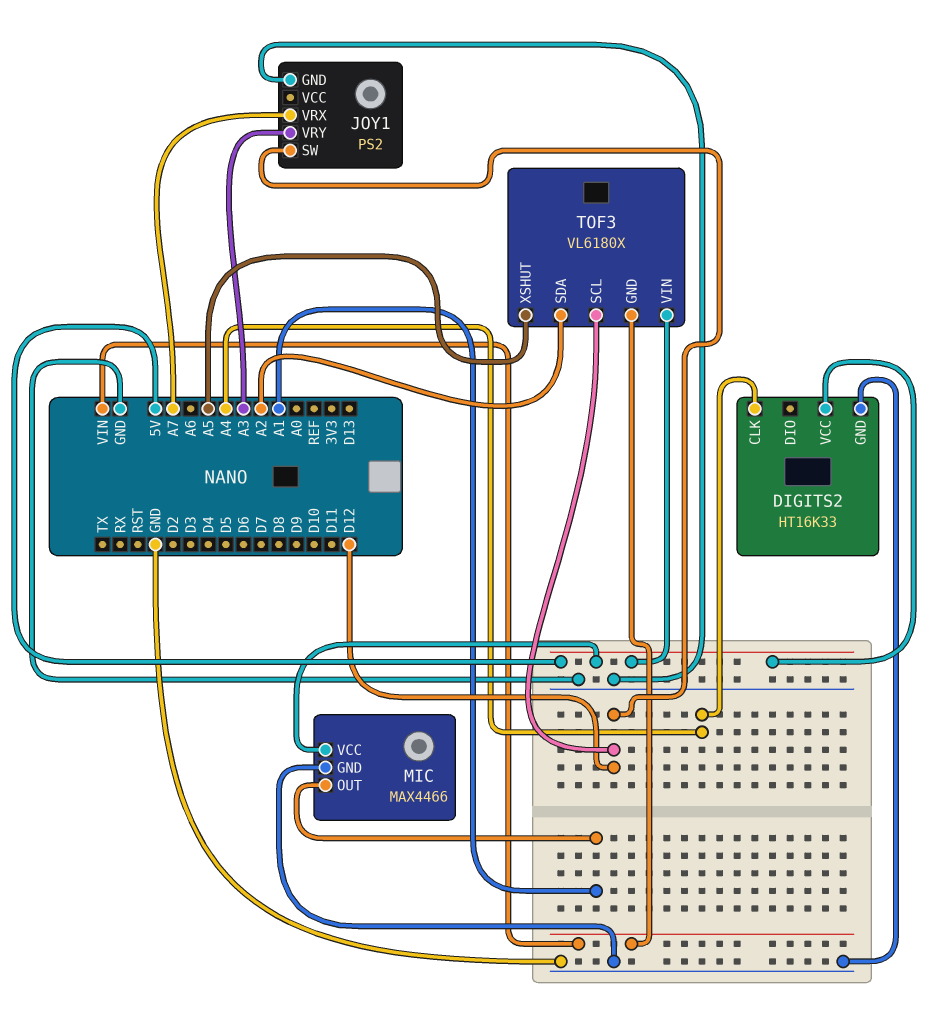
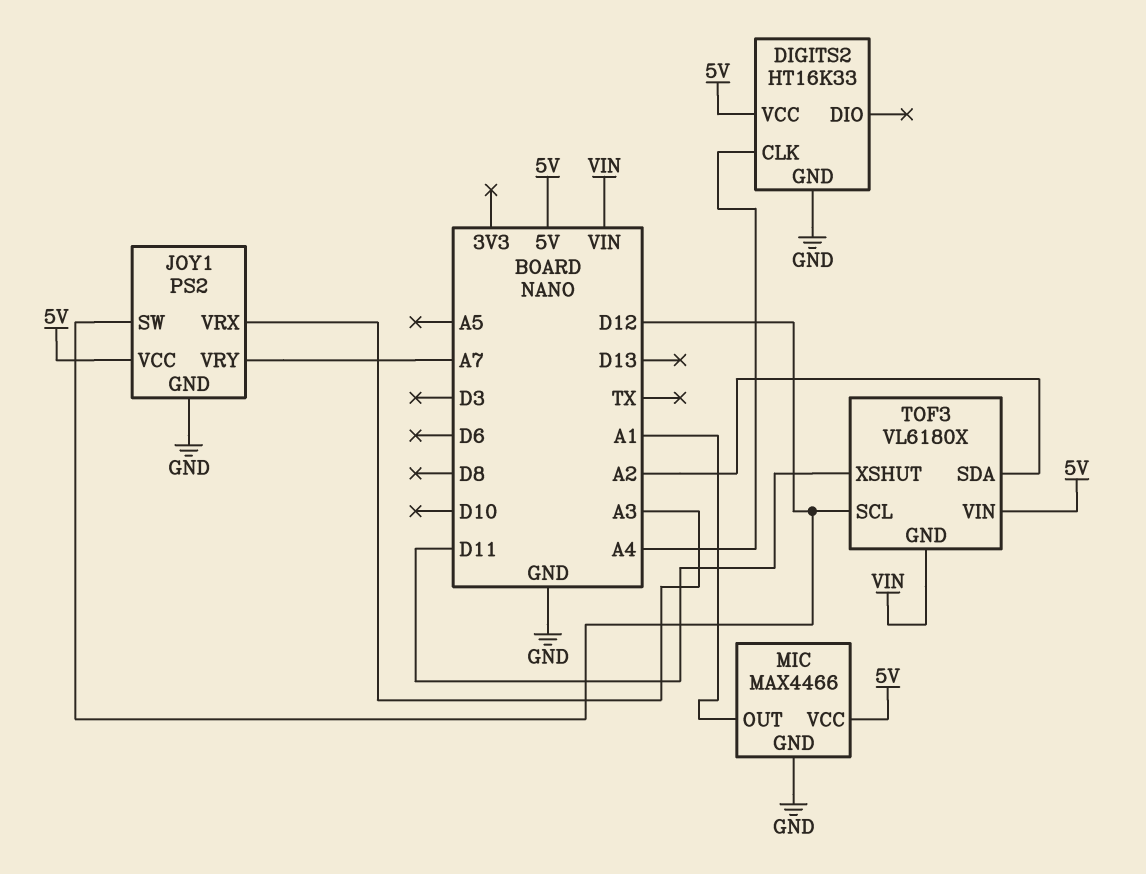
JOY1 pin VCC: none -> 5V
JOY1 pin VRX: A7 -> A3
JOY1 pin VRY: A3 -> A7
TOF3 pin XSHUT: A5 -> D11

